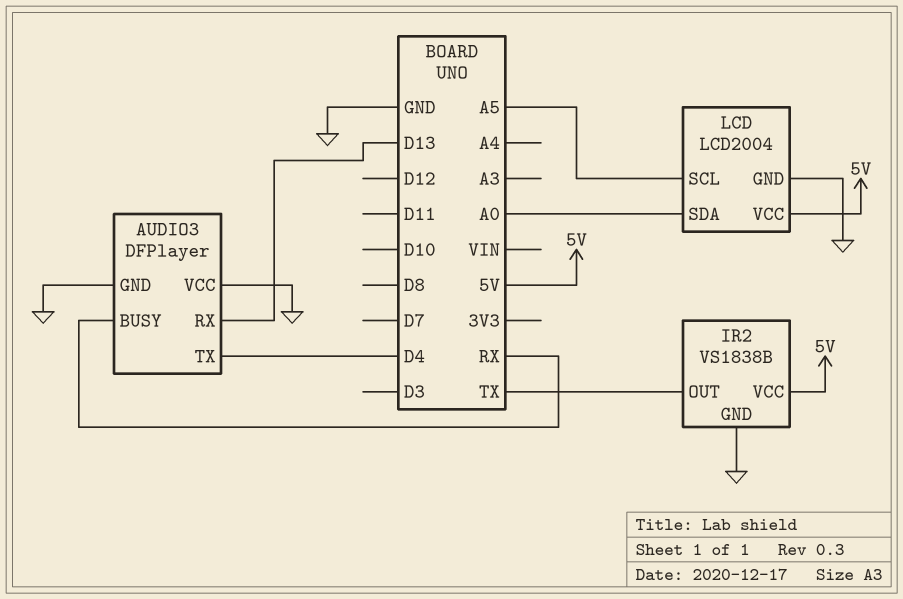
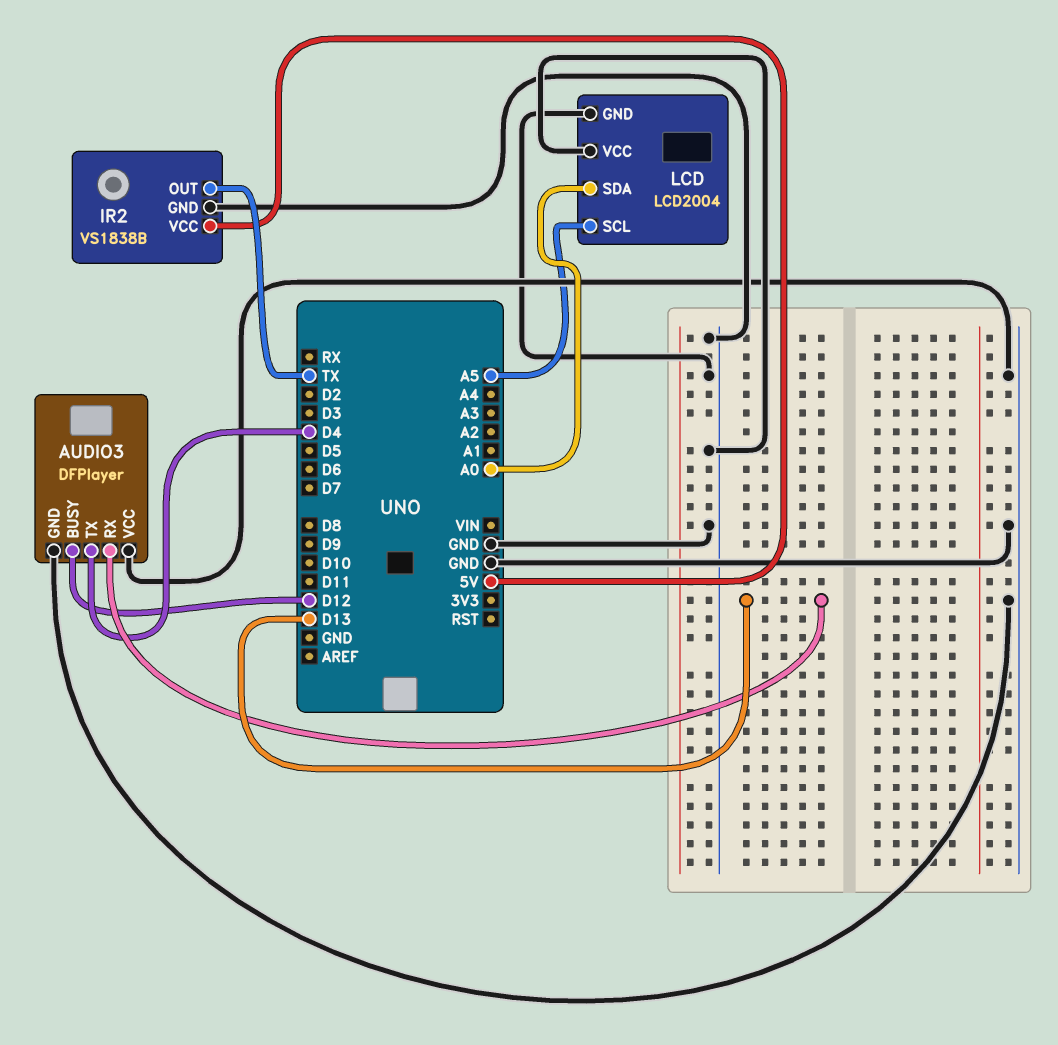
AUDIO3 pin BUSY: RX -> D12
LCD pin VCC: 5V -> GND

